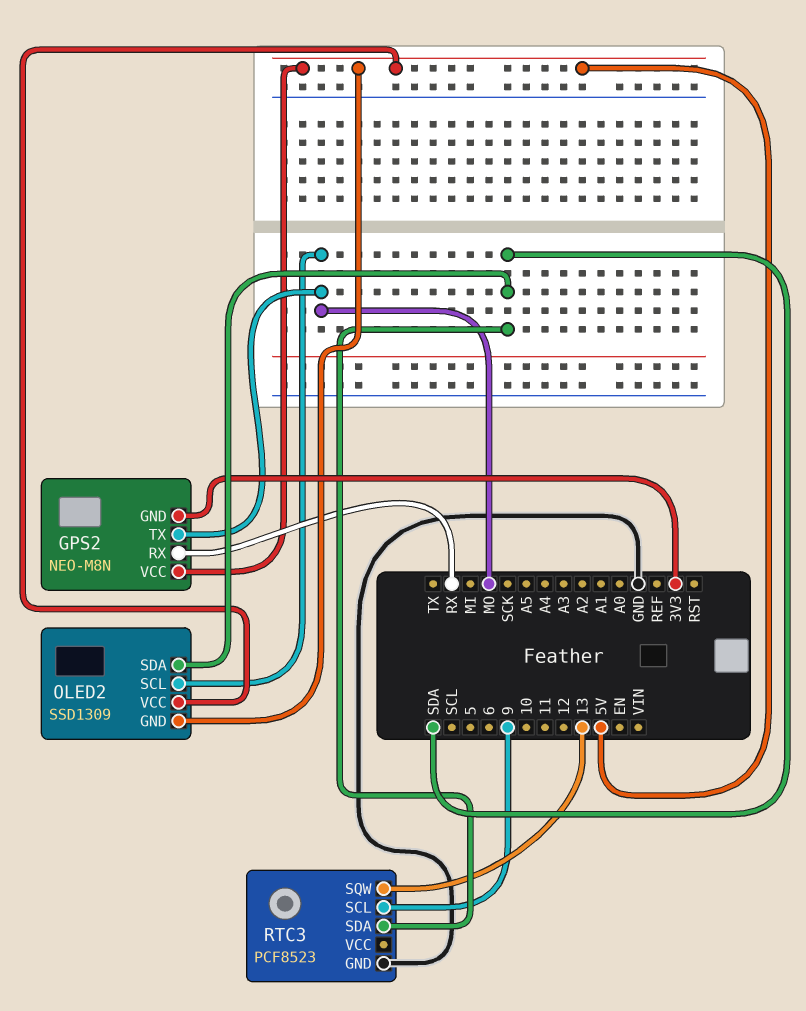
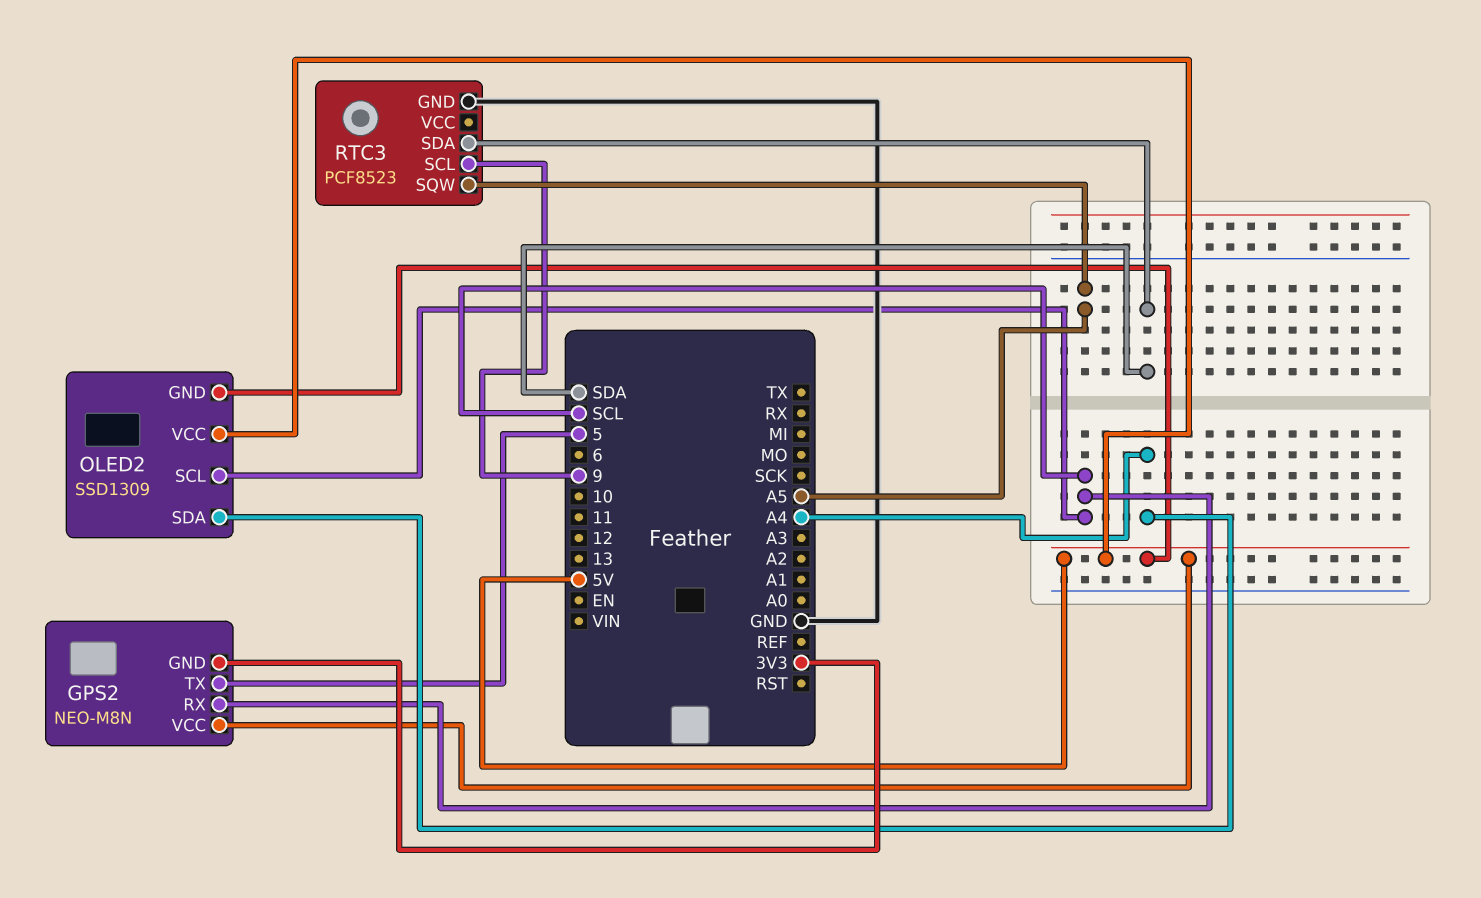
GPS2 pin RX: RX -> SCL
GPS2 pin TX: MO -> 5
OLED2 pin SCL: MO -> SCL
OLED2 pin SDA: SDA -> A4
RTC3 pin SQW: 13 -> A5

